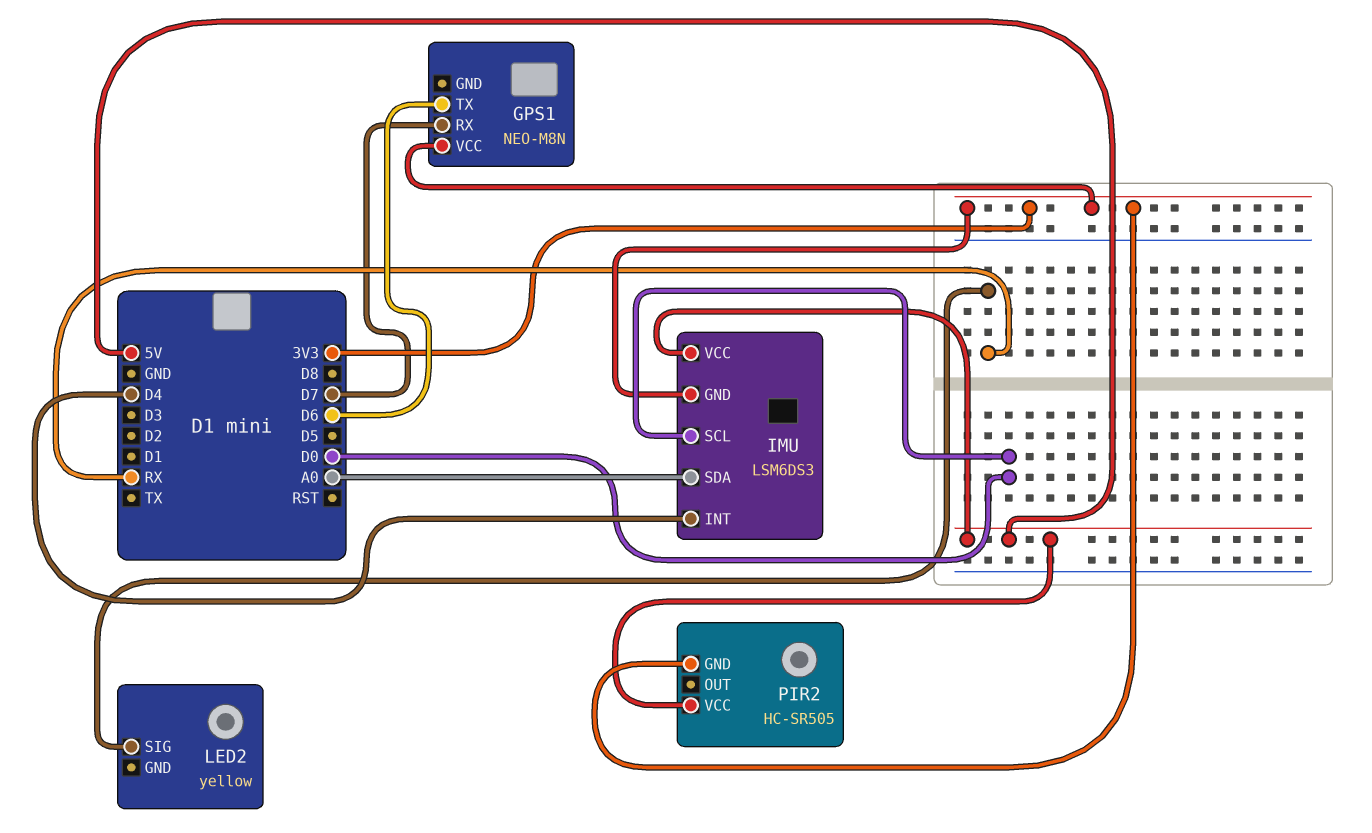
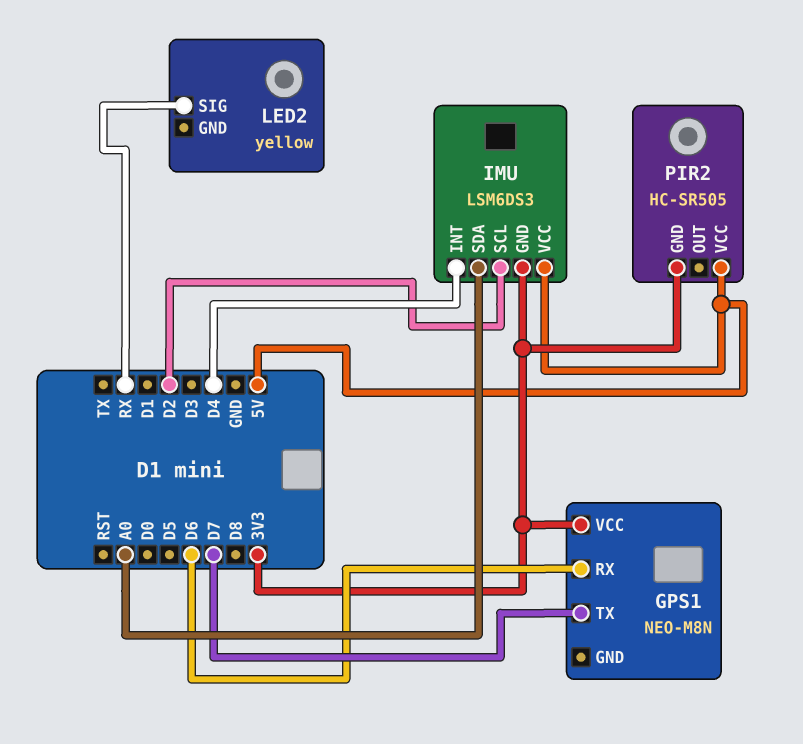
GPS1 pin RX: D7 -> D6
GPS1 pin TX: D6 -> D7
IMU pin SCL: D0 -> D2

